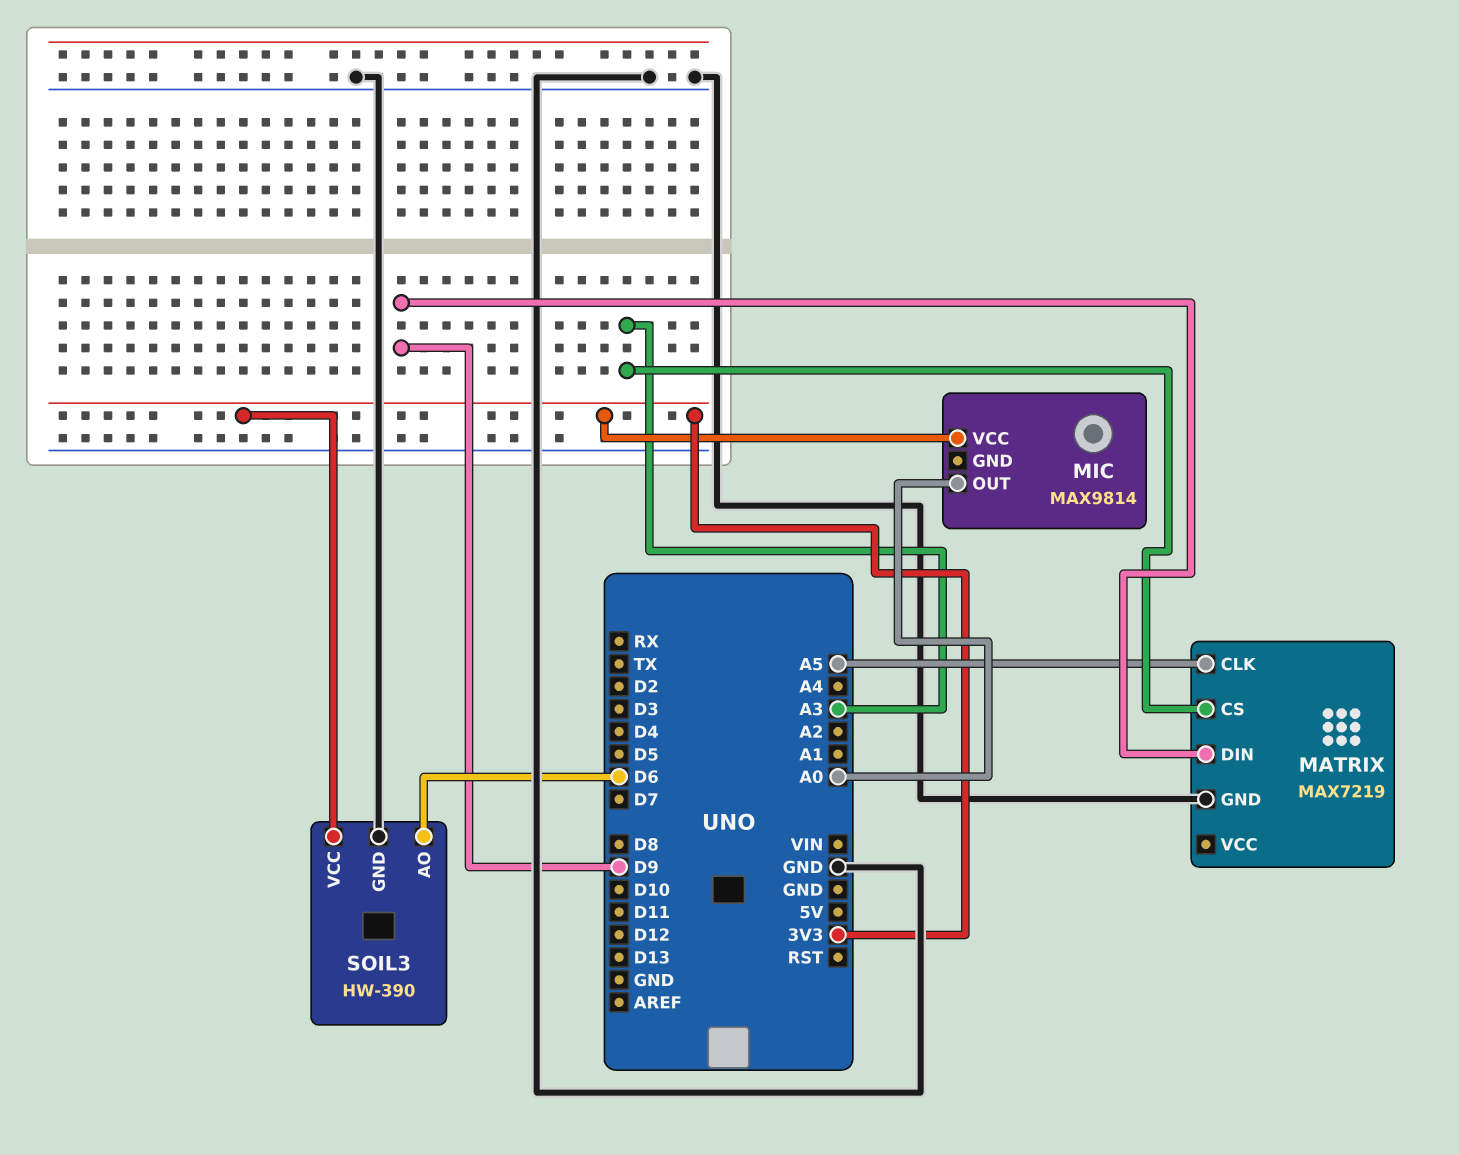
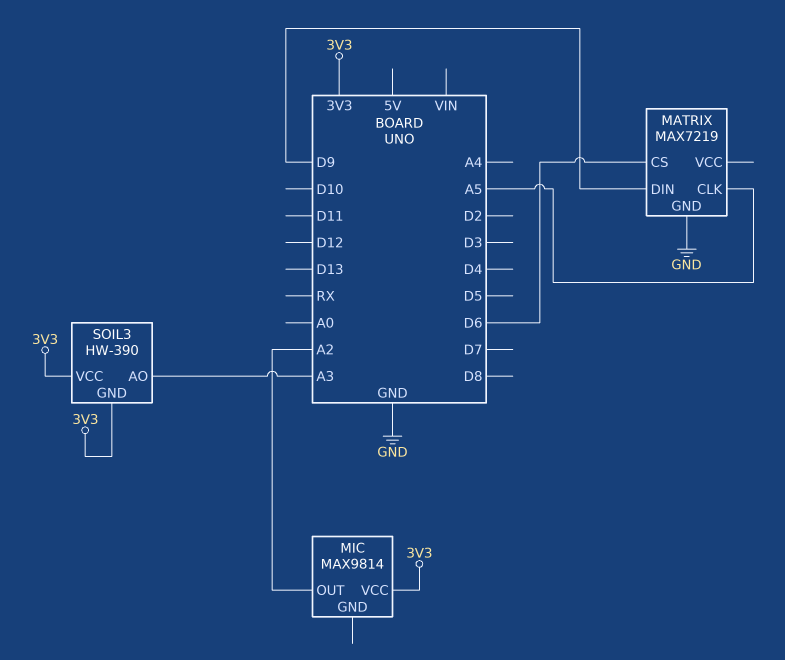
MATRIX pin CS: A3 -> D6
MIC pin OUT: A0 -> A2
SOIL3 pin AO: D6 -> A3
SOIL3 pin GND: GND -> 3V3

